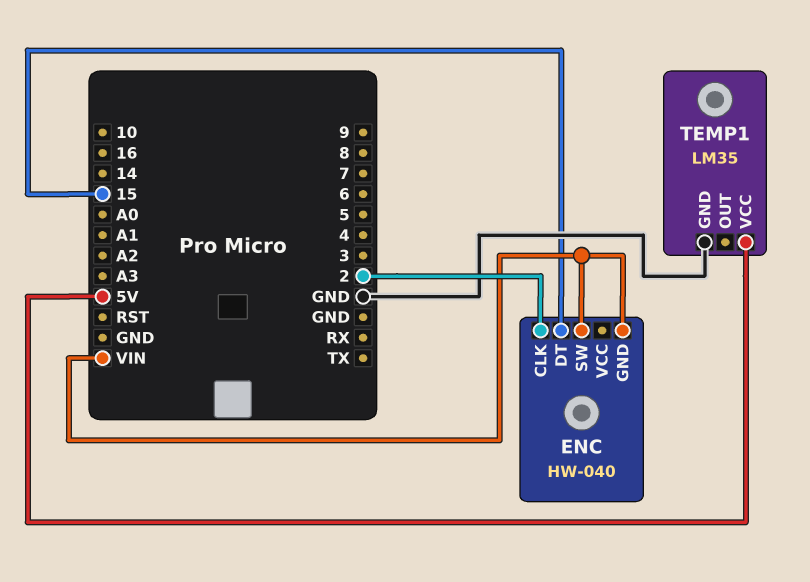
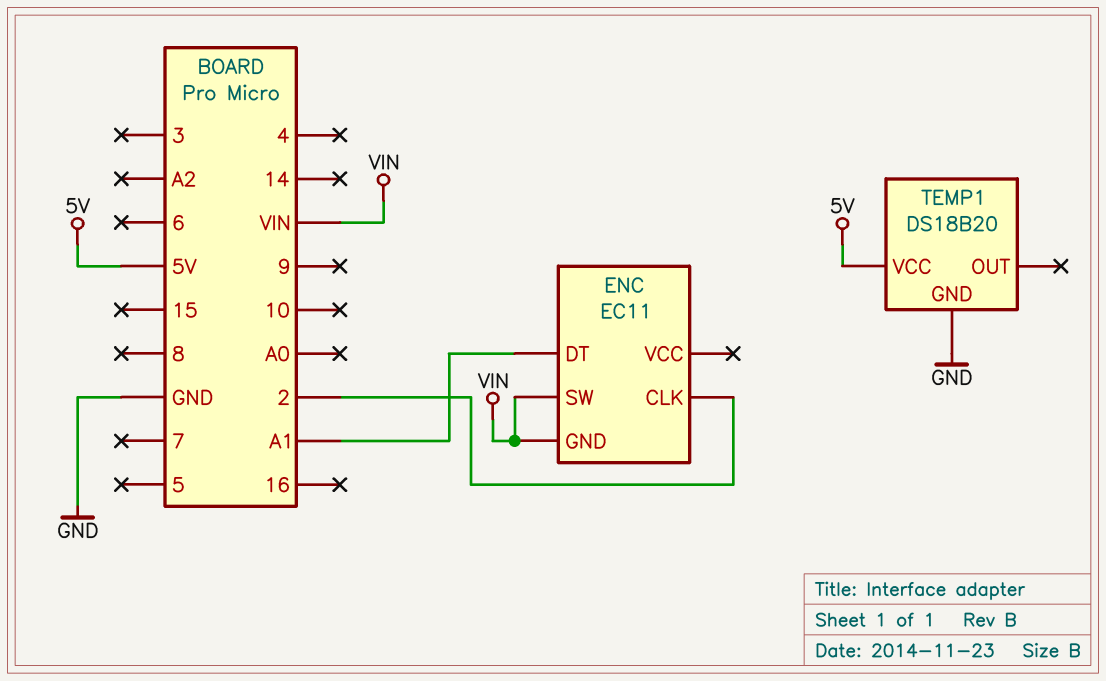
ENC: HW-040 -> EC11
ENC pin DT: 15 -> A1
TEMP1: LM35 -> DS18B20

